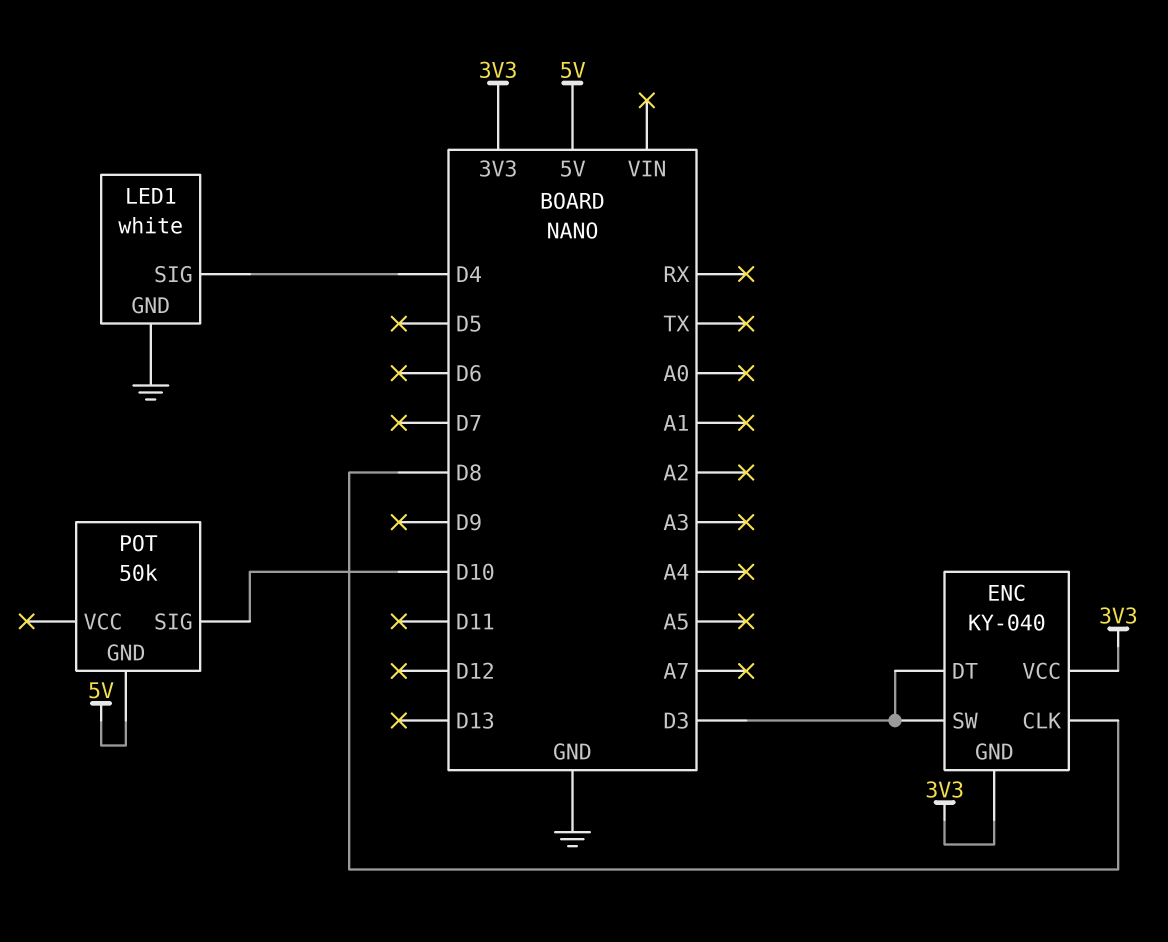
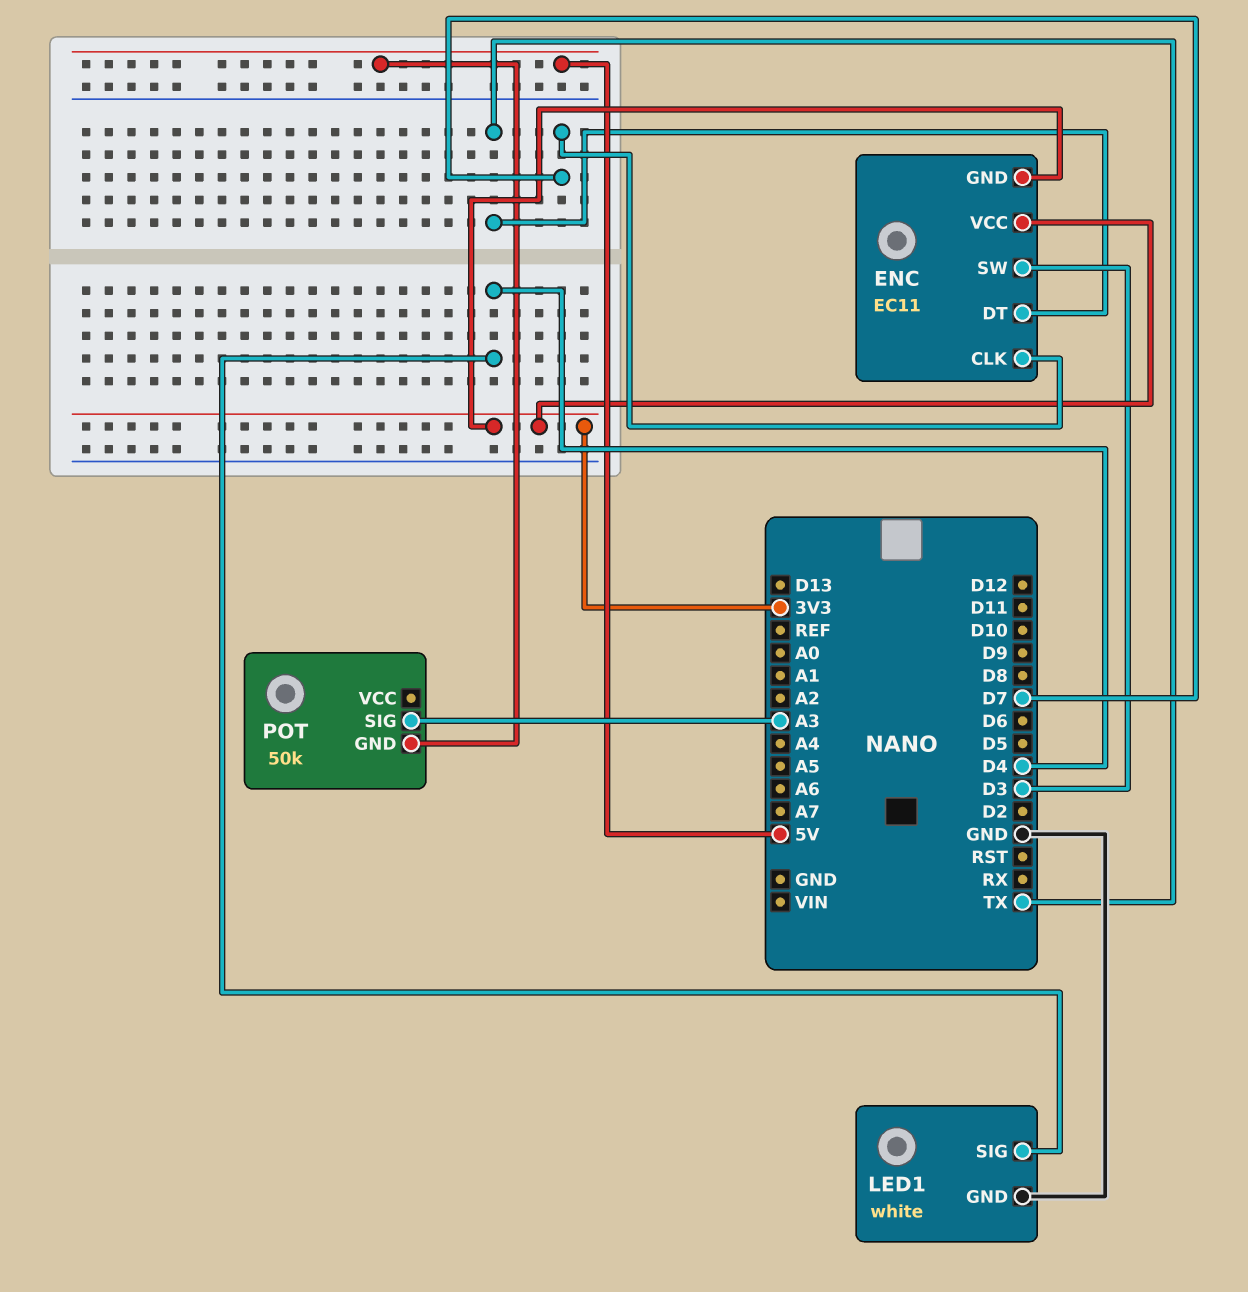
ENC: KY-040 -> EC11
ENC pin CLK: D8 -> D7
ENC pin DT: D3 -> TX
POT pin SIG: D10 -> A3

